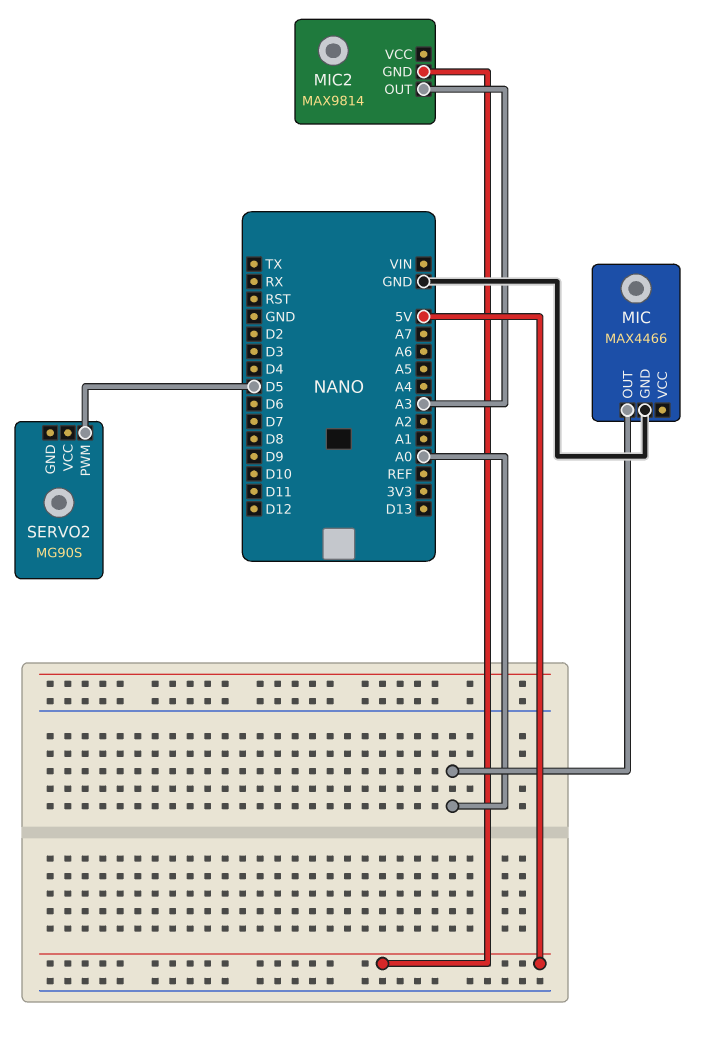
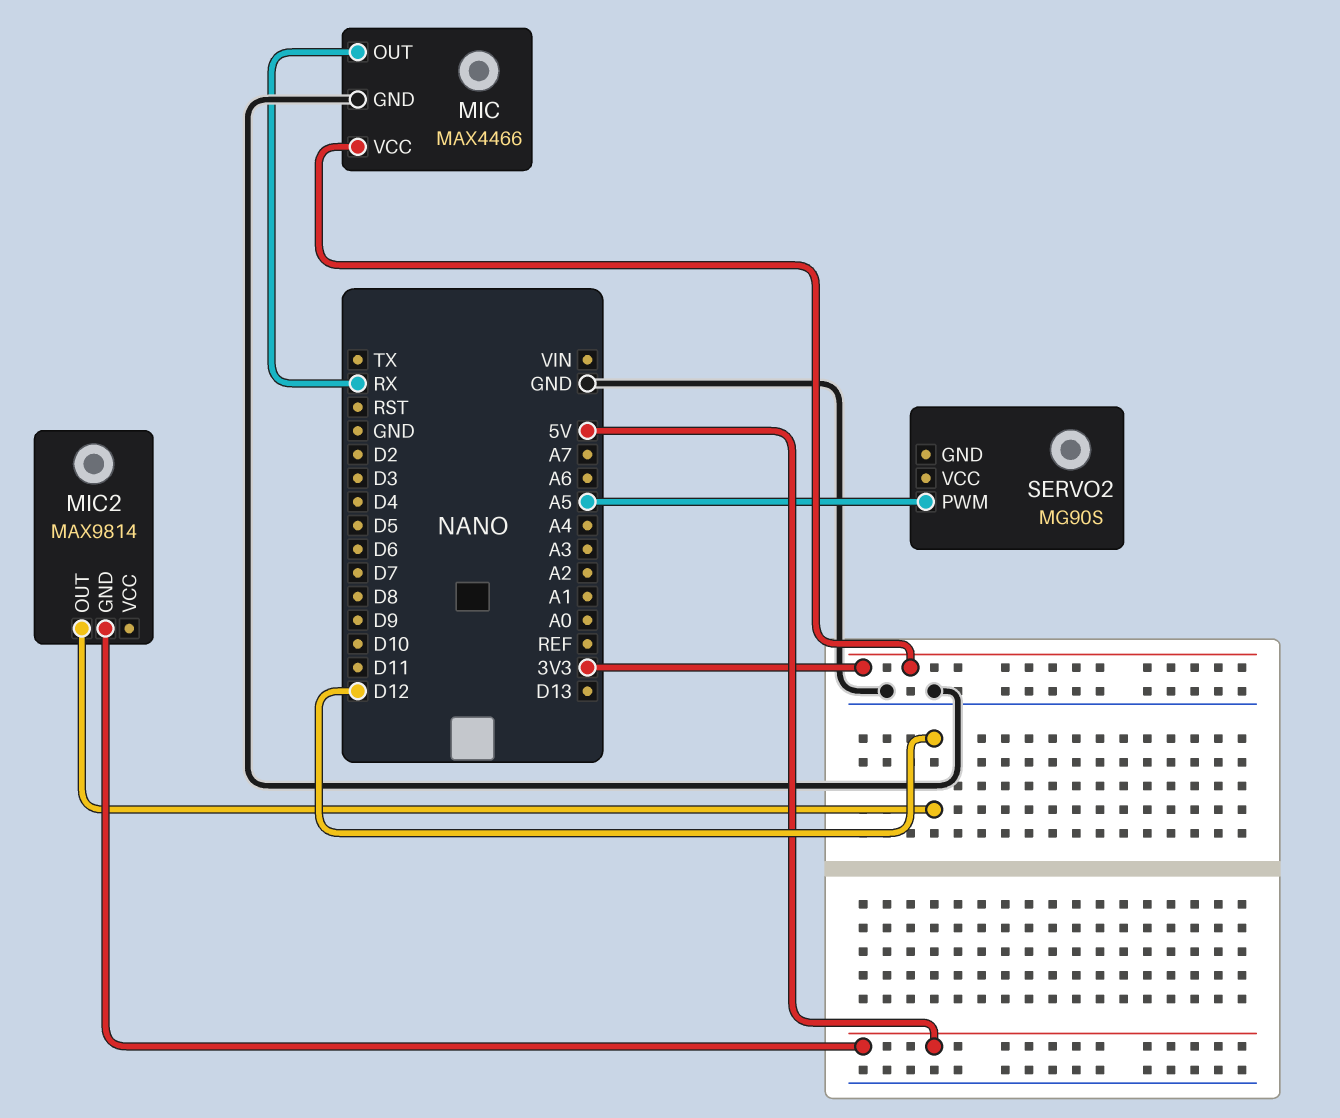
MIC pin OUT: A0 -> RX
MIC pin VCC: none -> 3V3
MIC2 pin OUT: A3 -> D12
SERVO2 pin PWM: D5 -> A5

